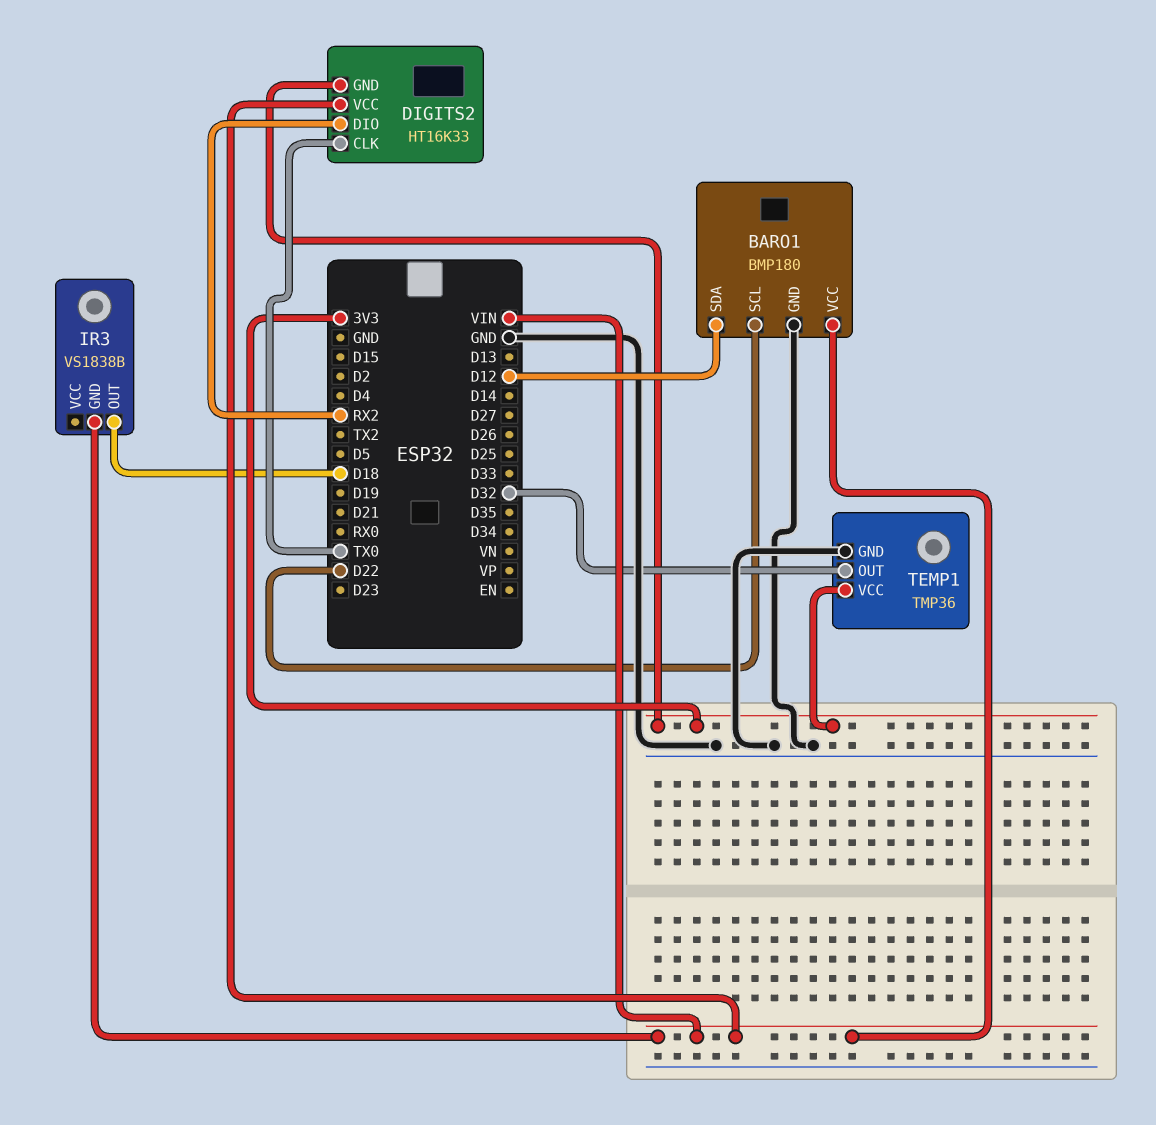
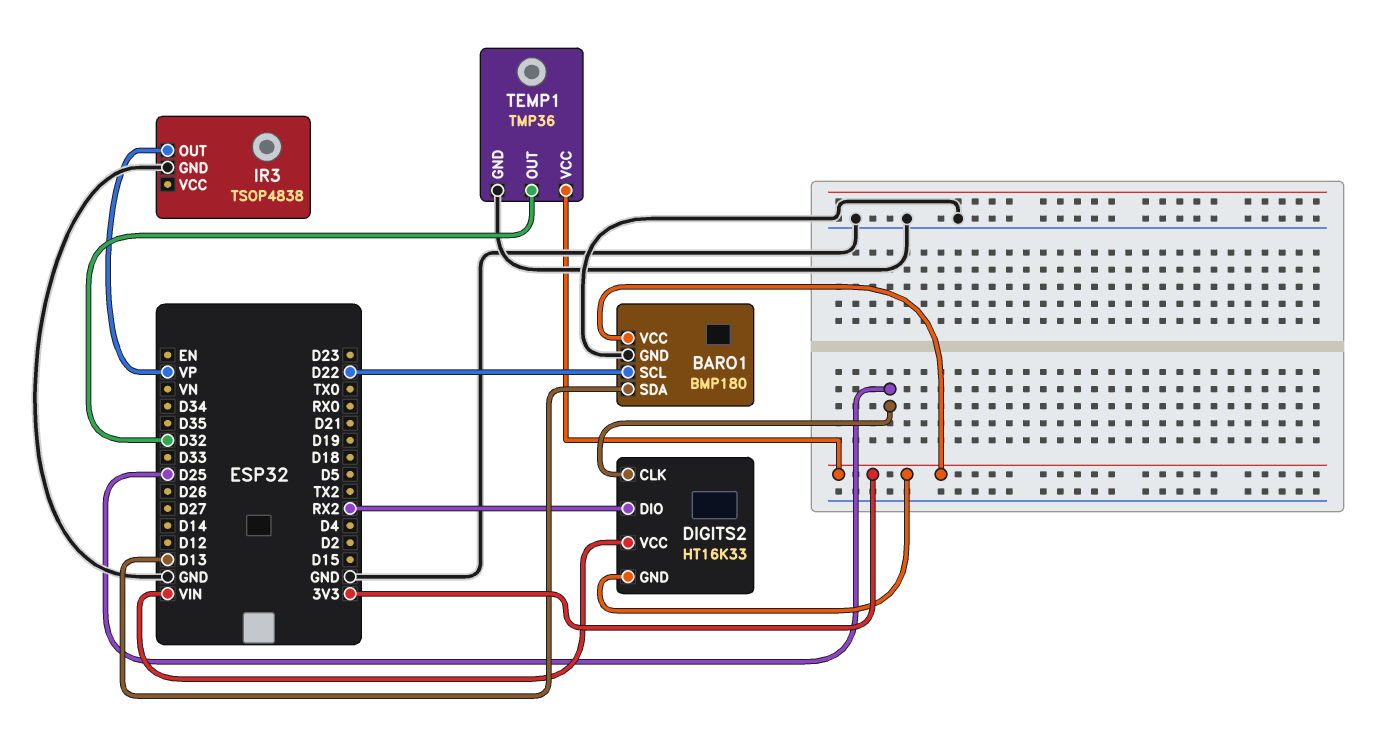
BARO1 pin SDA: D12 -> D13
BARO1 pin VCC: VIN -> 3V3
DIGITS2 pin CLK: TX0 -> D25
IR3: VS1838B -> TSOP4838
IR3 pin GND: VIN -> GND
IR3 pin OUT: D18 -> VP

